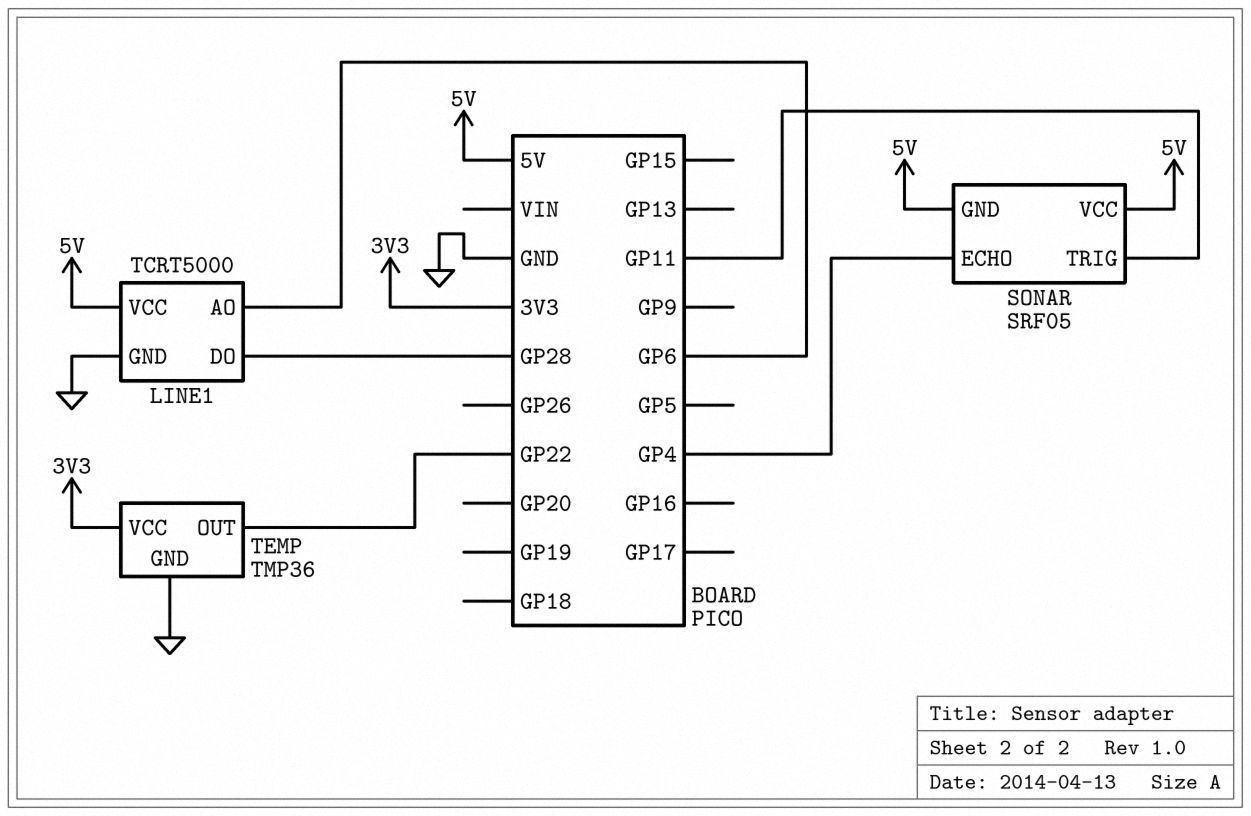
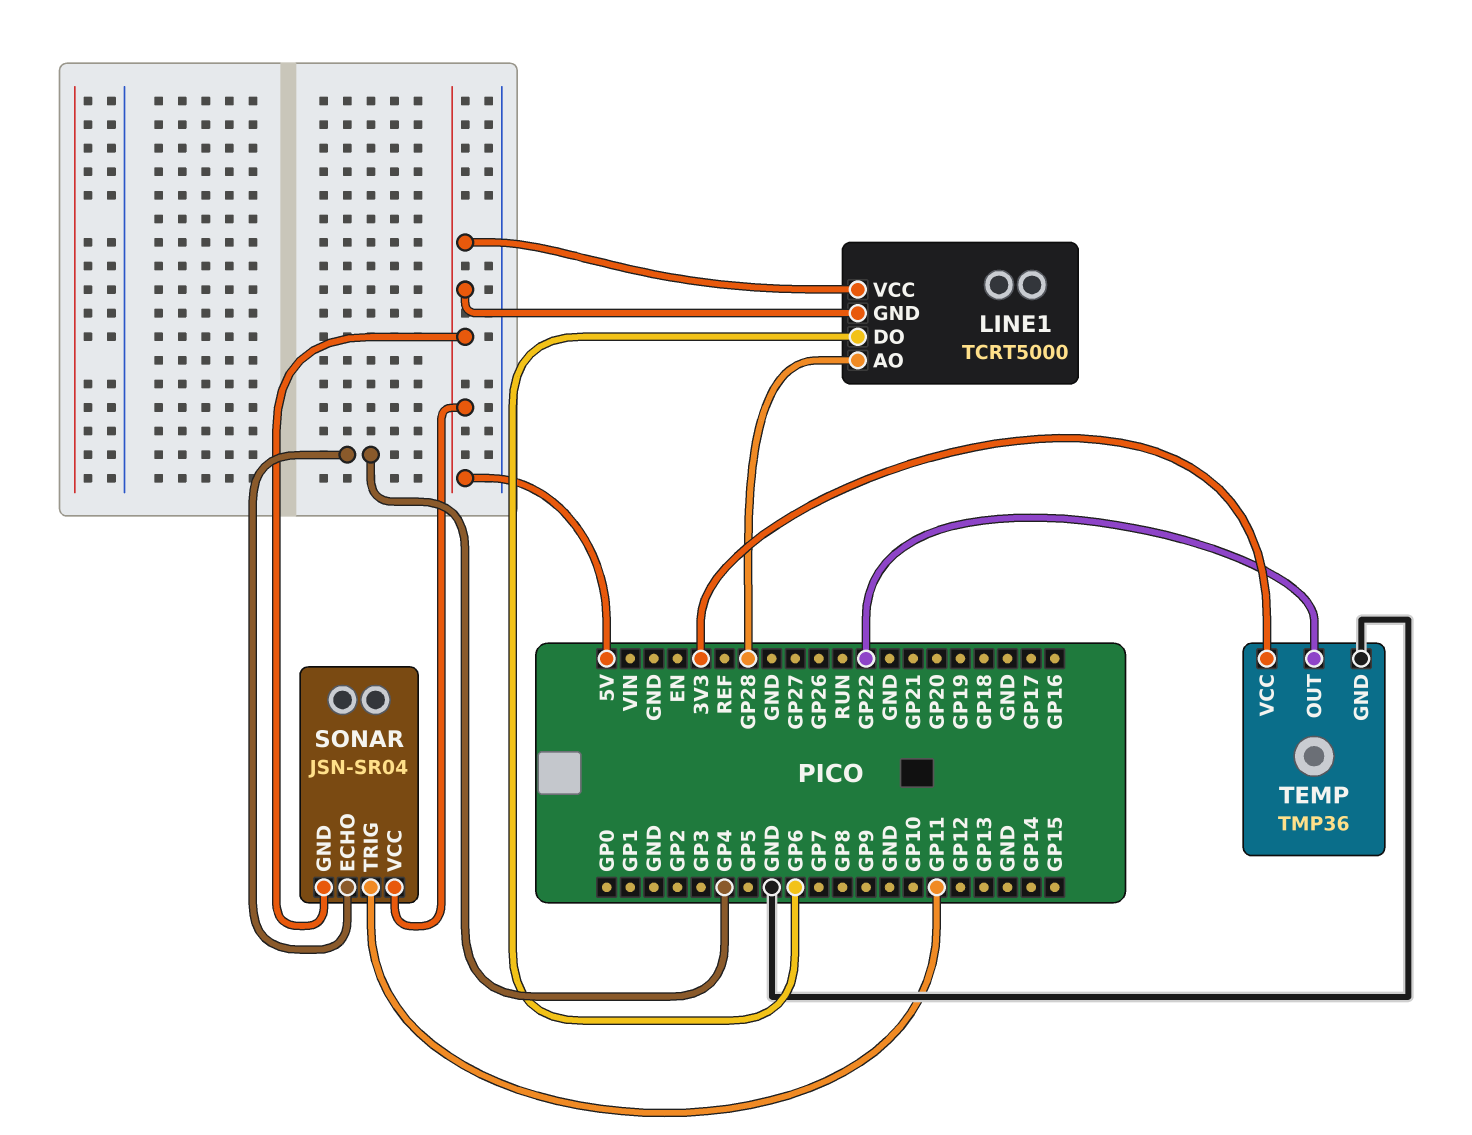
LINE1 pin AO: GP6 -> GP28
LINE1 pin DO: GP28 -> GP6
LINE1 pin GND: GND -> 5V
SONAR: SRF05 -> JSN-SR04

